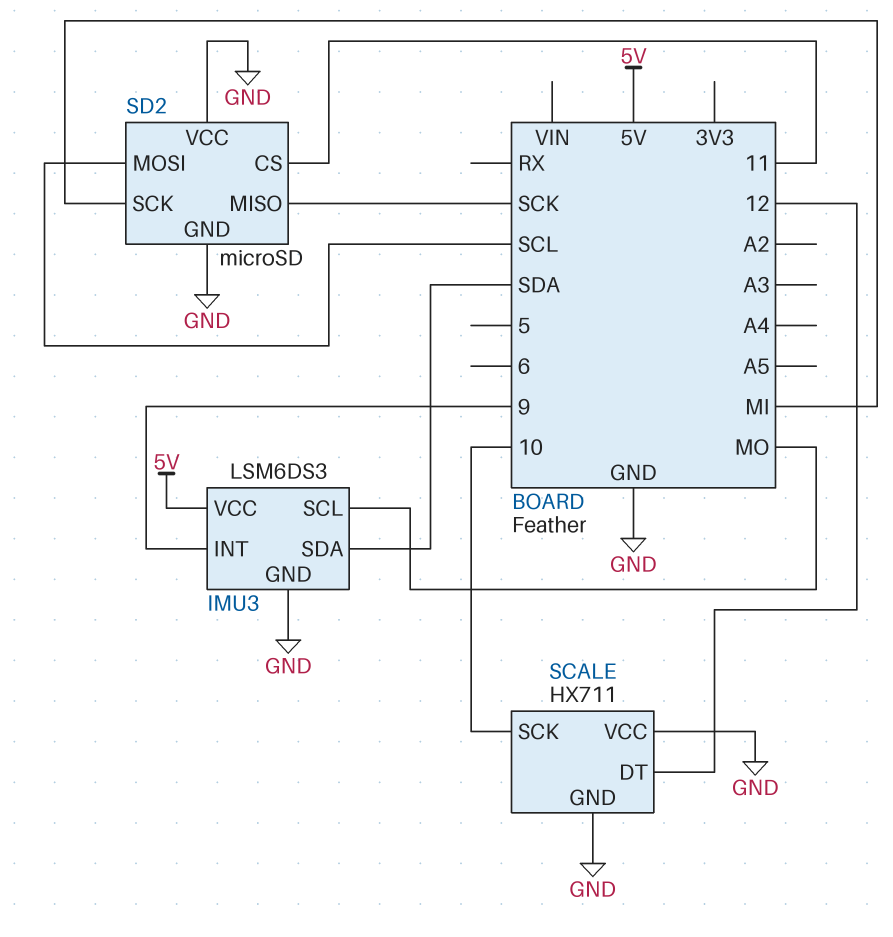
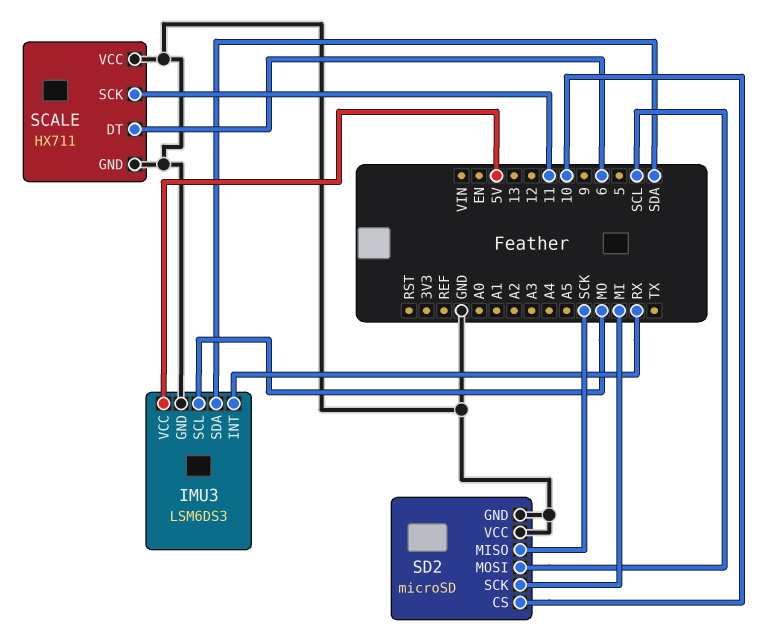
IMU3 pin INT: 9 -> RX
SCALE pin DT: 12 -> 6
SCALE pin SCK: 10 -> 11
SD2 pin CS: 11 -> 10

